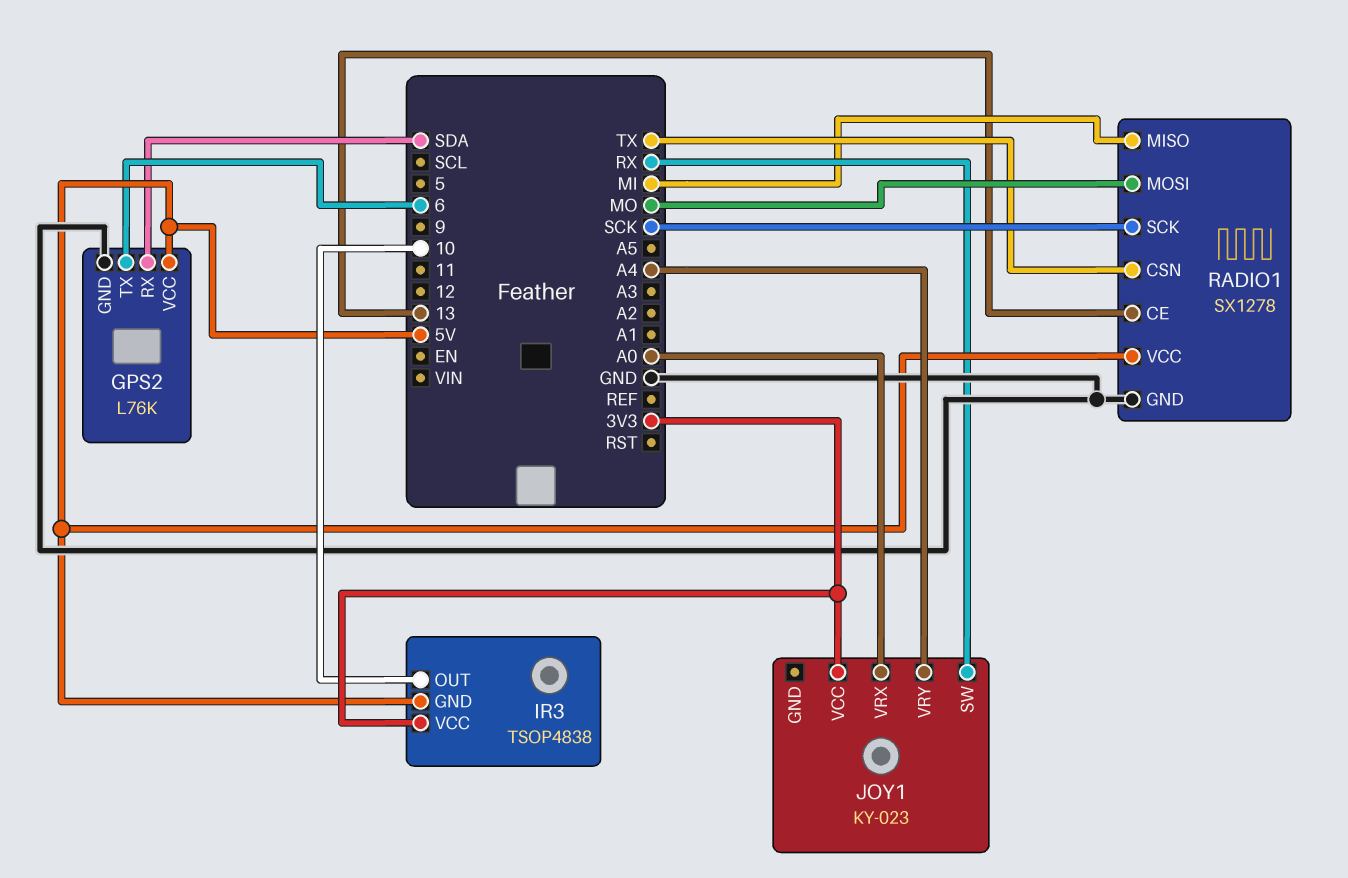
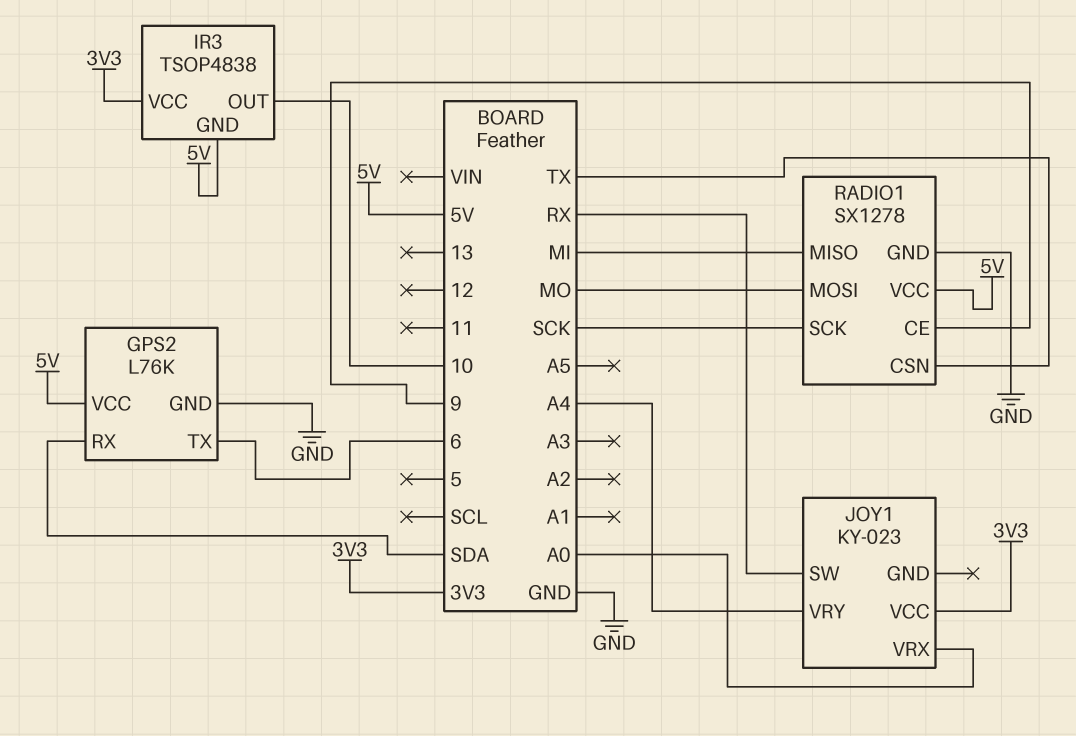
RADIO1 pin CE: 13 -> 9

